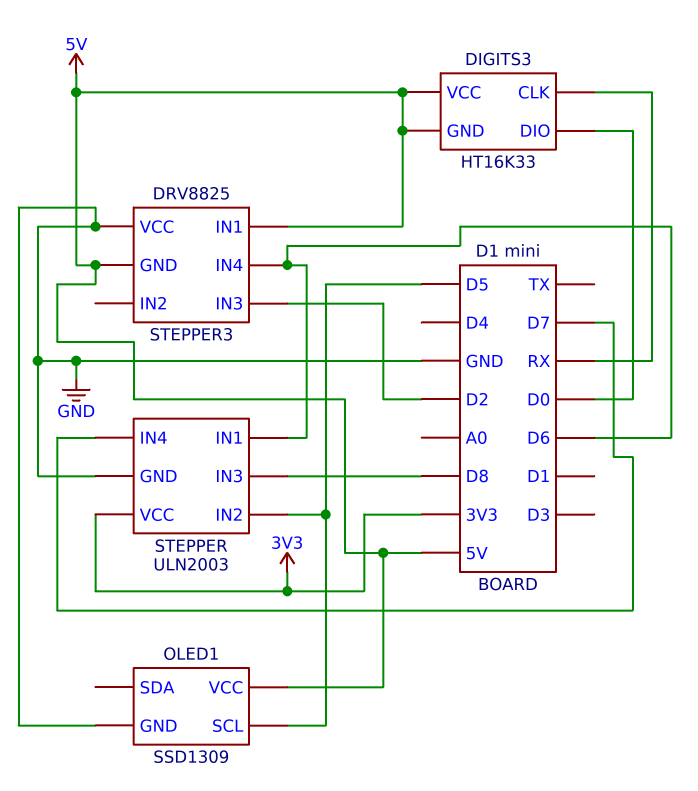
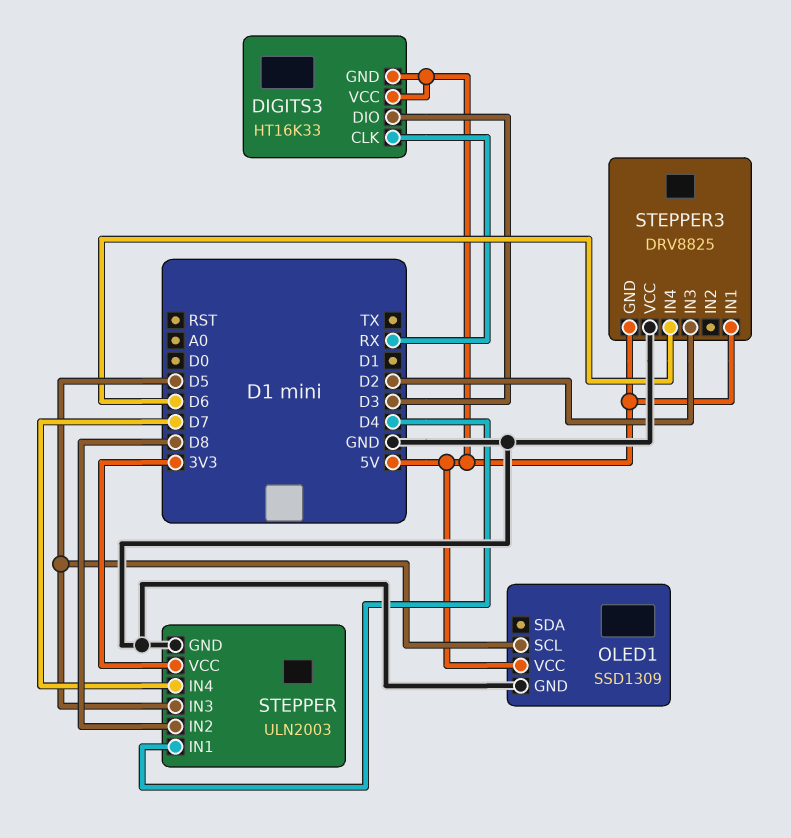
DIGITS3 pin DIO: D0 -> D3
STEPPER pin IN1: D6 -> D4
STEPPER pin IN2: D5 -> D8
STEPPER pin IN3: D8 -> D5

